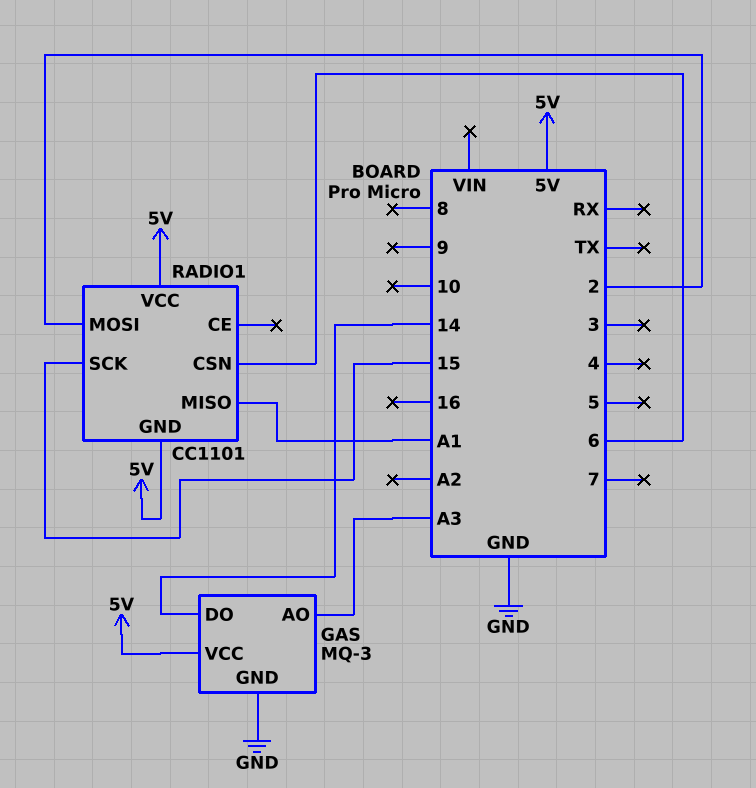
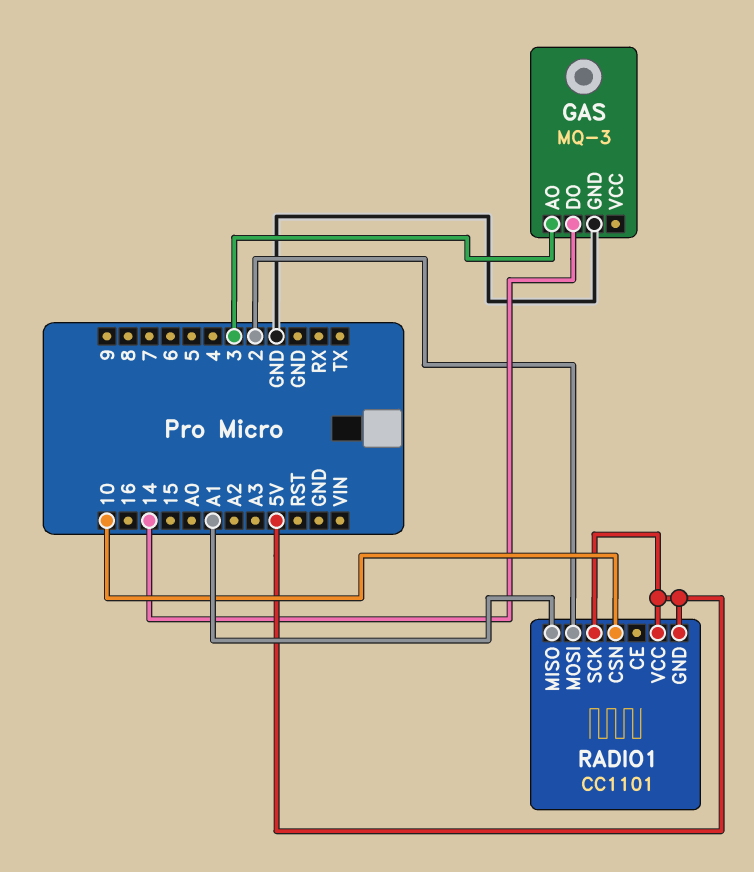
GAS pin AO: A3 -> 3
GAS pin VCC: 5V -> none
RADIO1 pin CSN: 6 -> 10
RADIO1 pin SCK: 15 -> 5V

